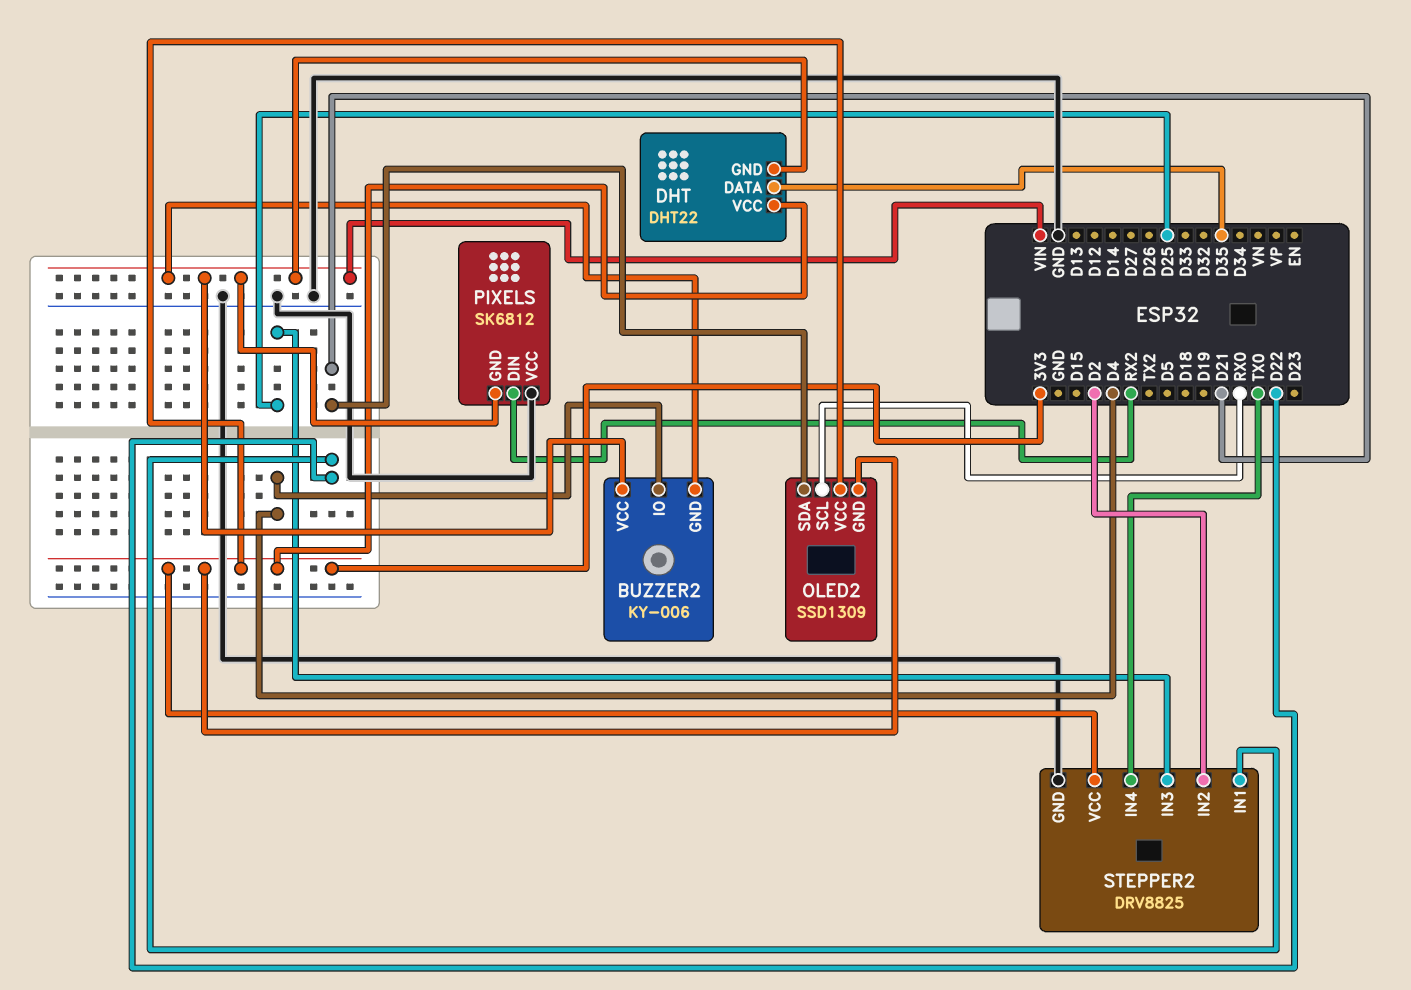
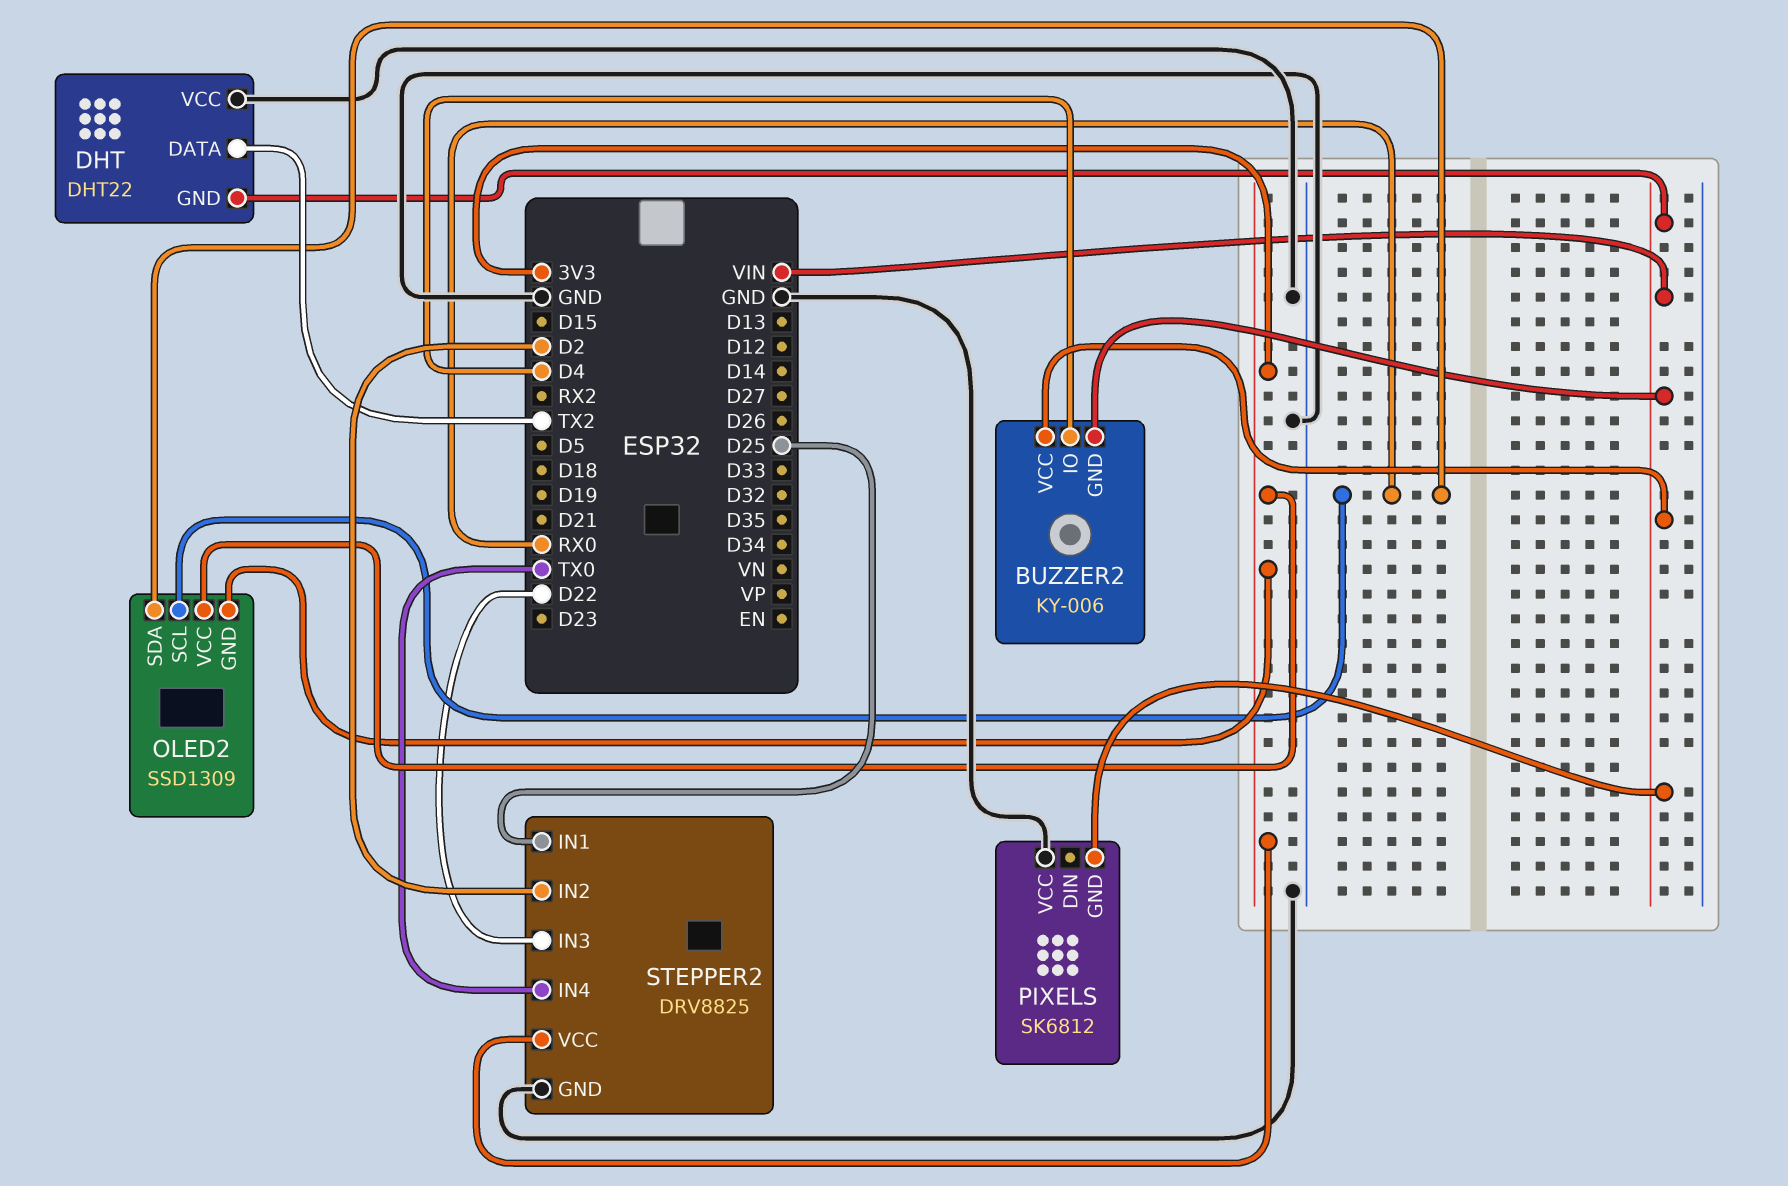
DHT pin DATA: D35 -> TX2
DHT pin VCC: 3V3 -> GND
OLED2 pin SDA: D21 -> RX0
PIXELS pin DIN: RX2 -> none
STEPPER2 pin IN1: D22 -> D25
STEPPER2 pin IN3: D25 -> D22

